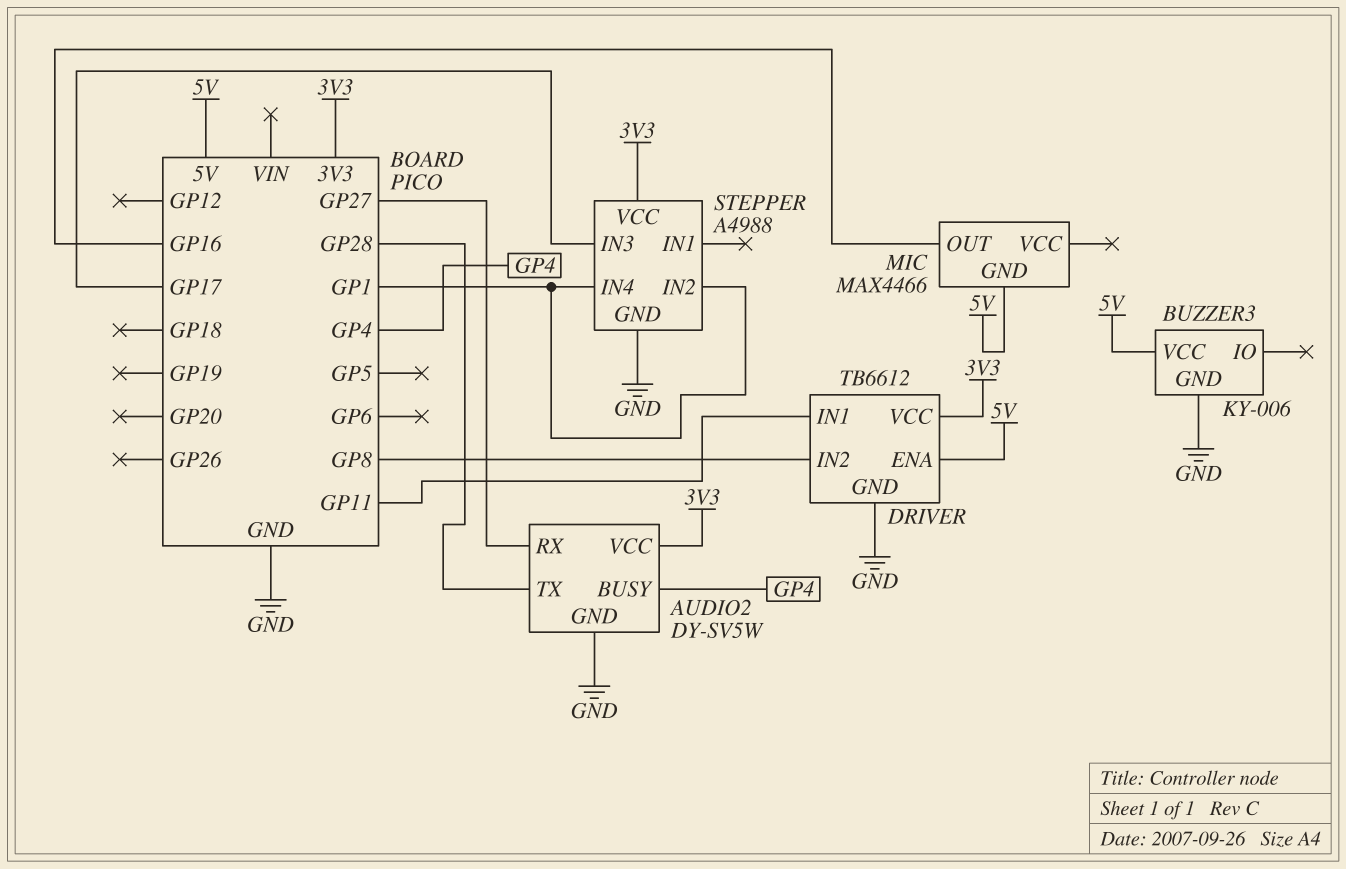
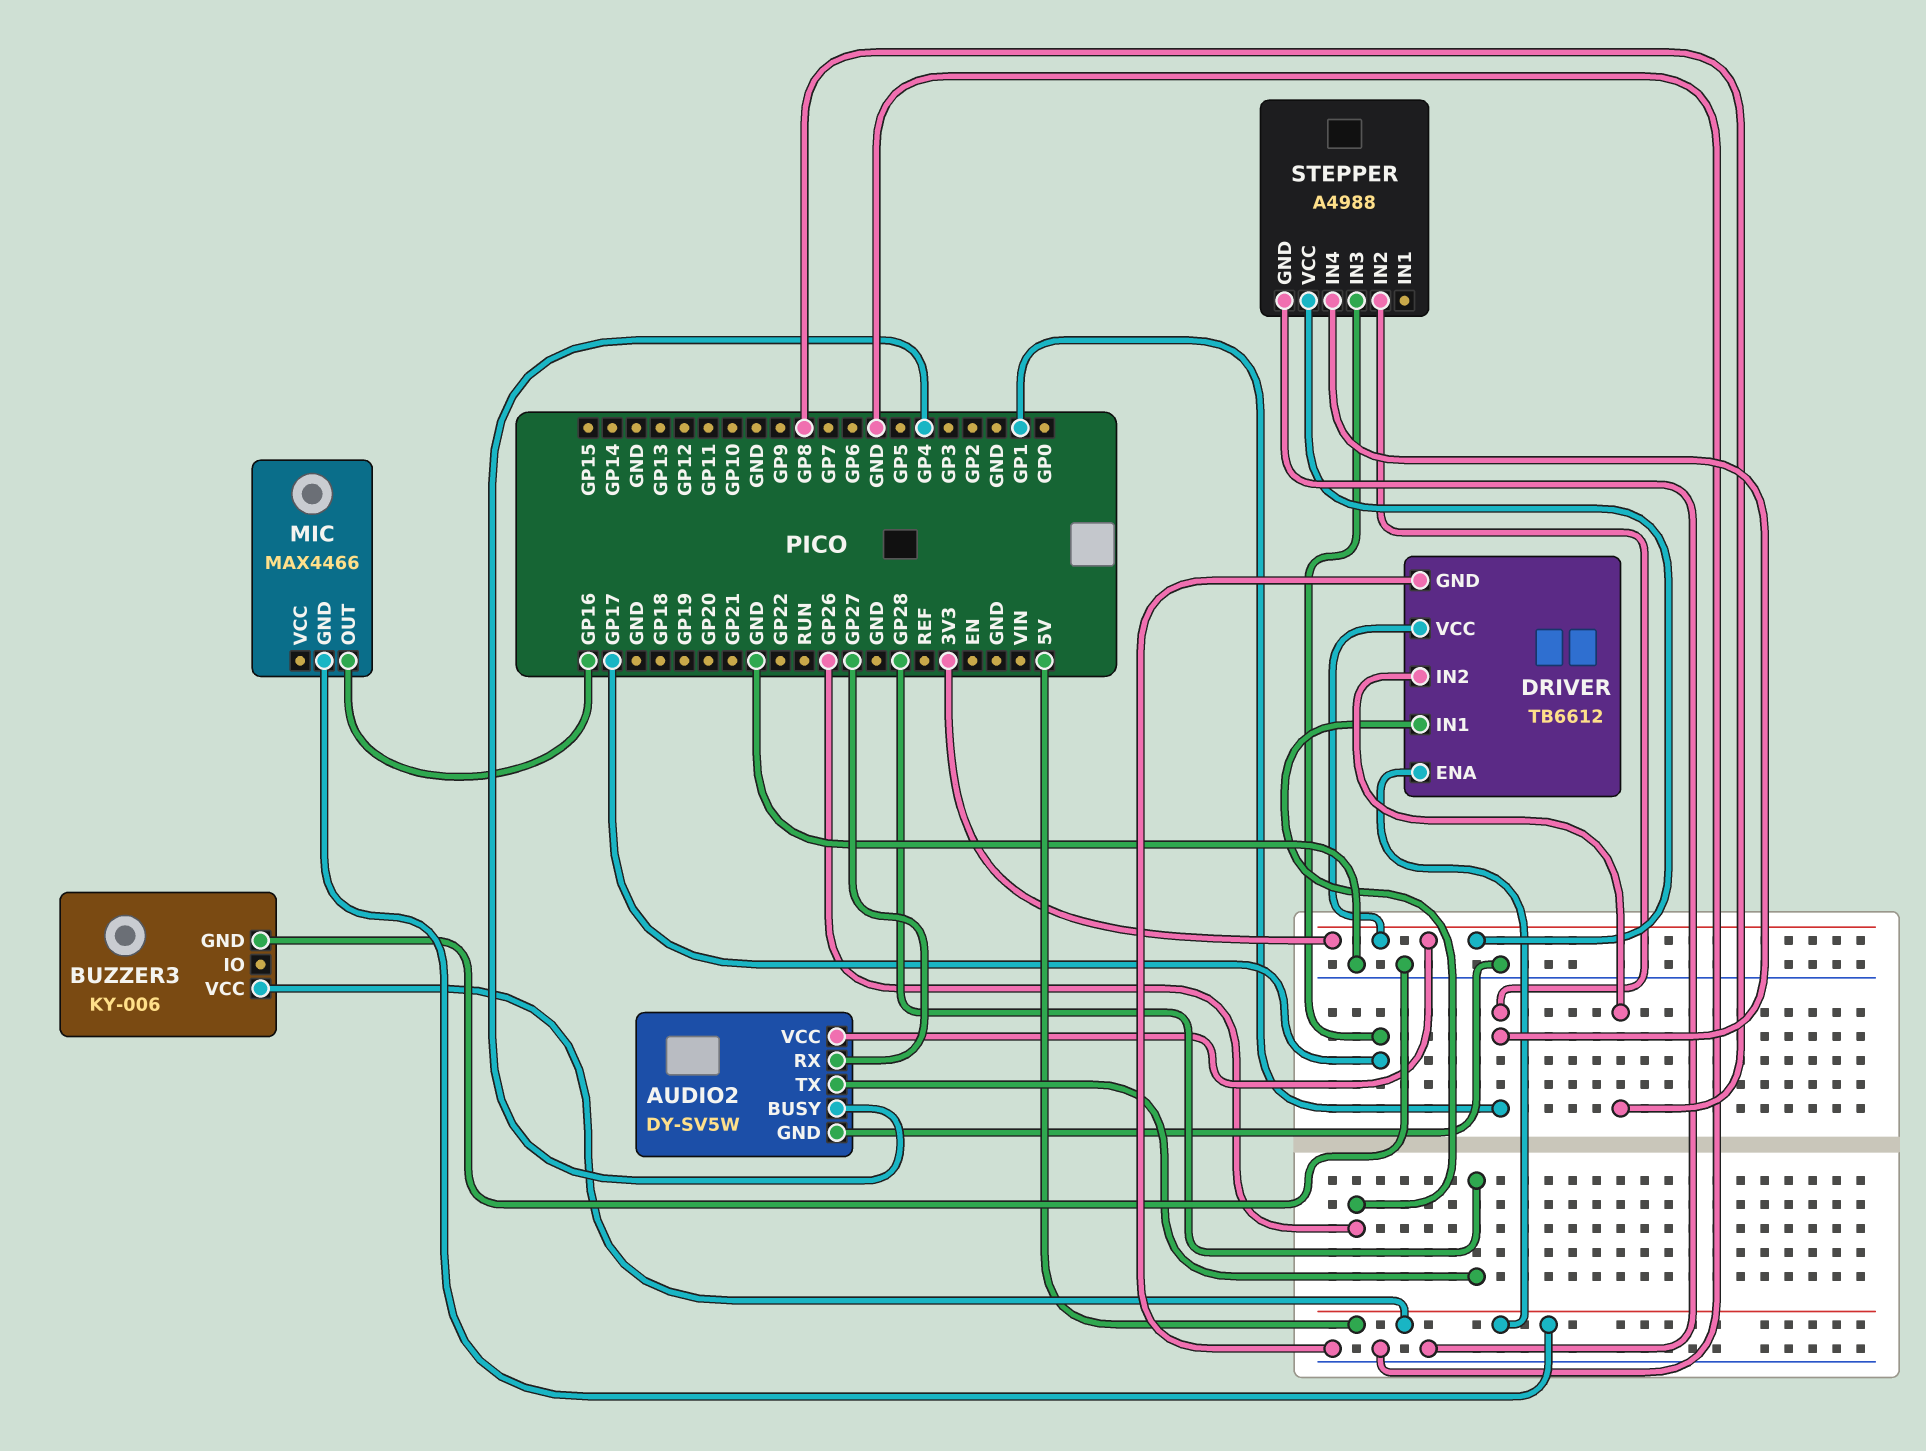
DRIVER pin IN1: GP11 -> GP26

